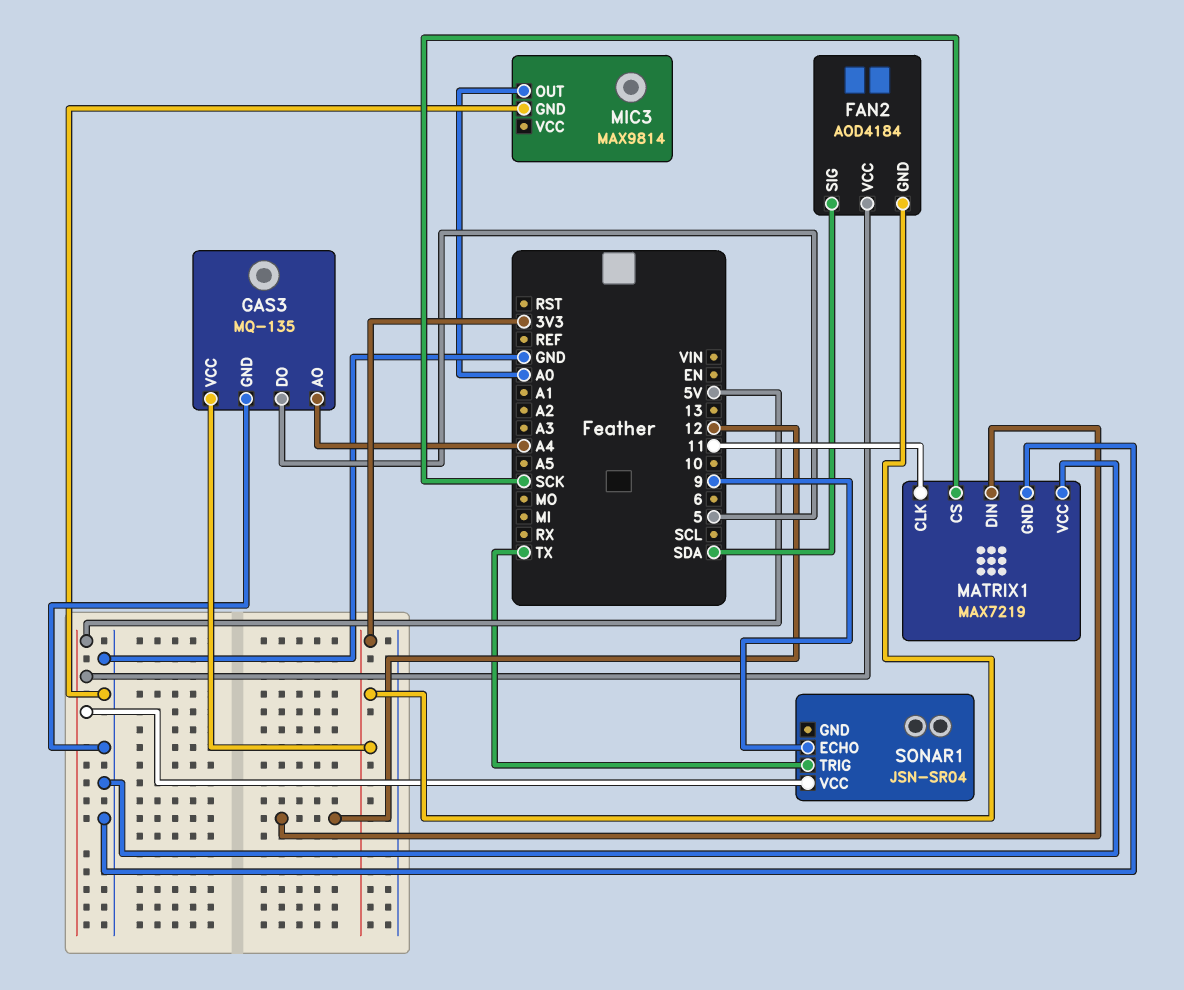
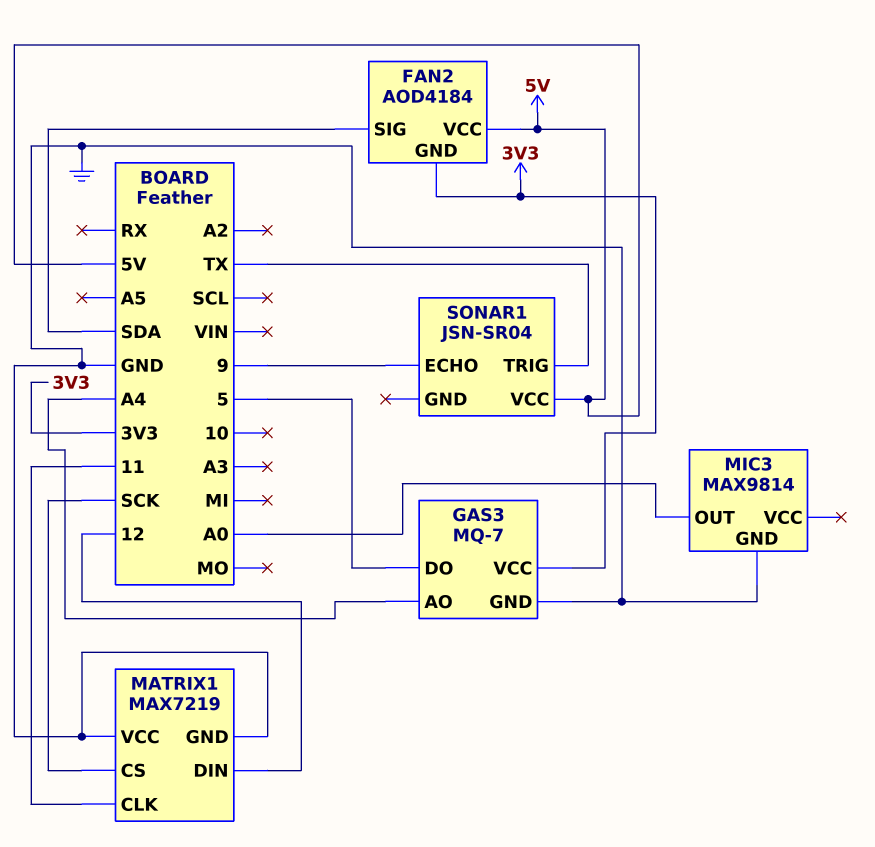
GAS3: MQ-135 -> MQ-7

